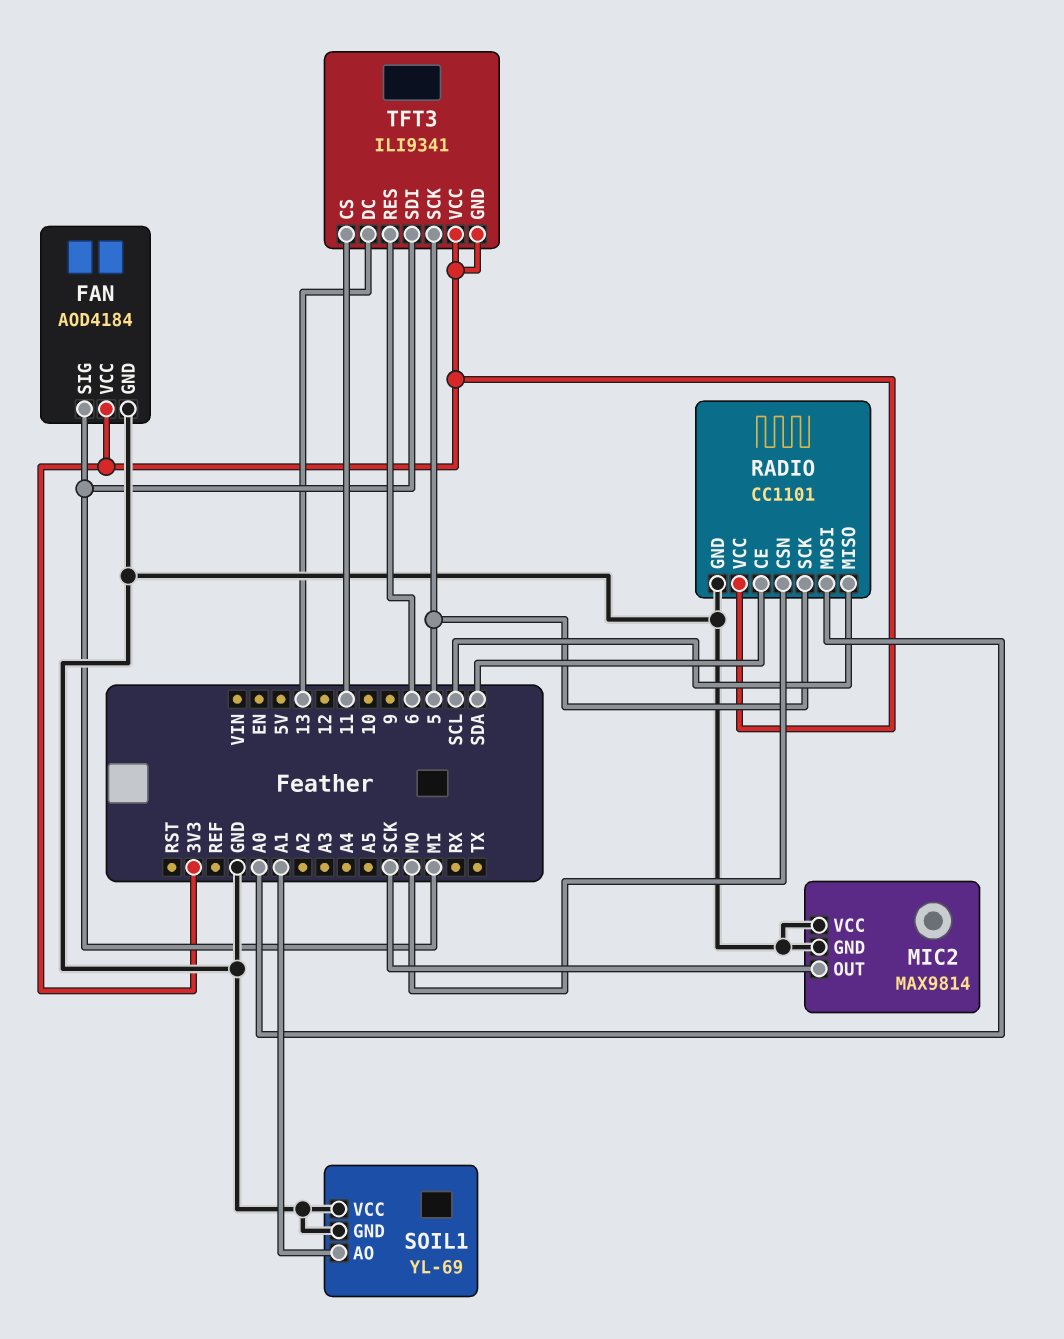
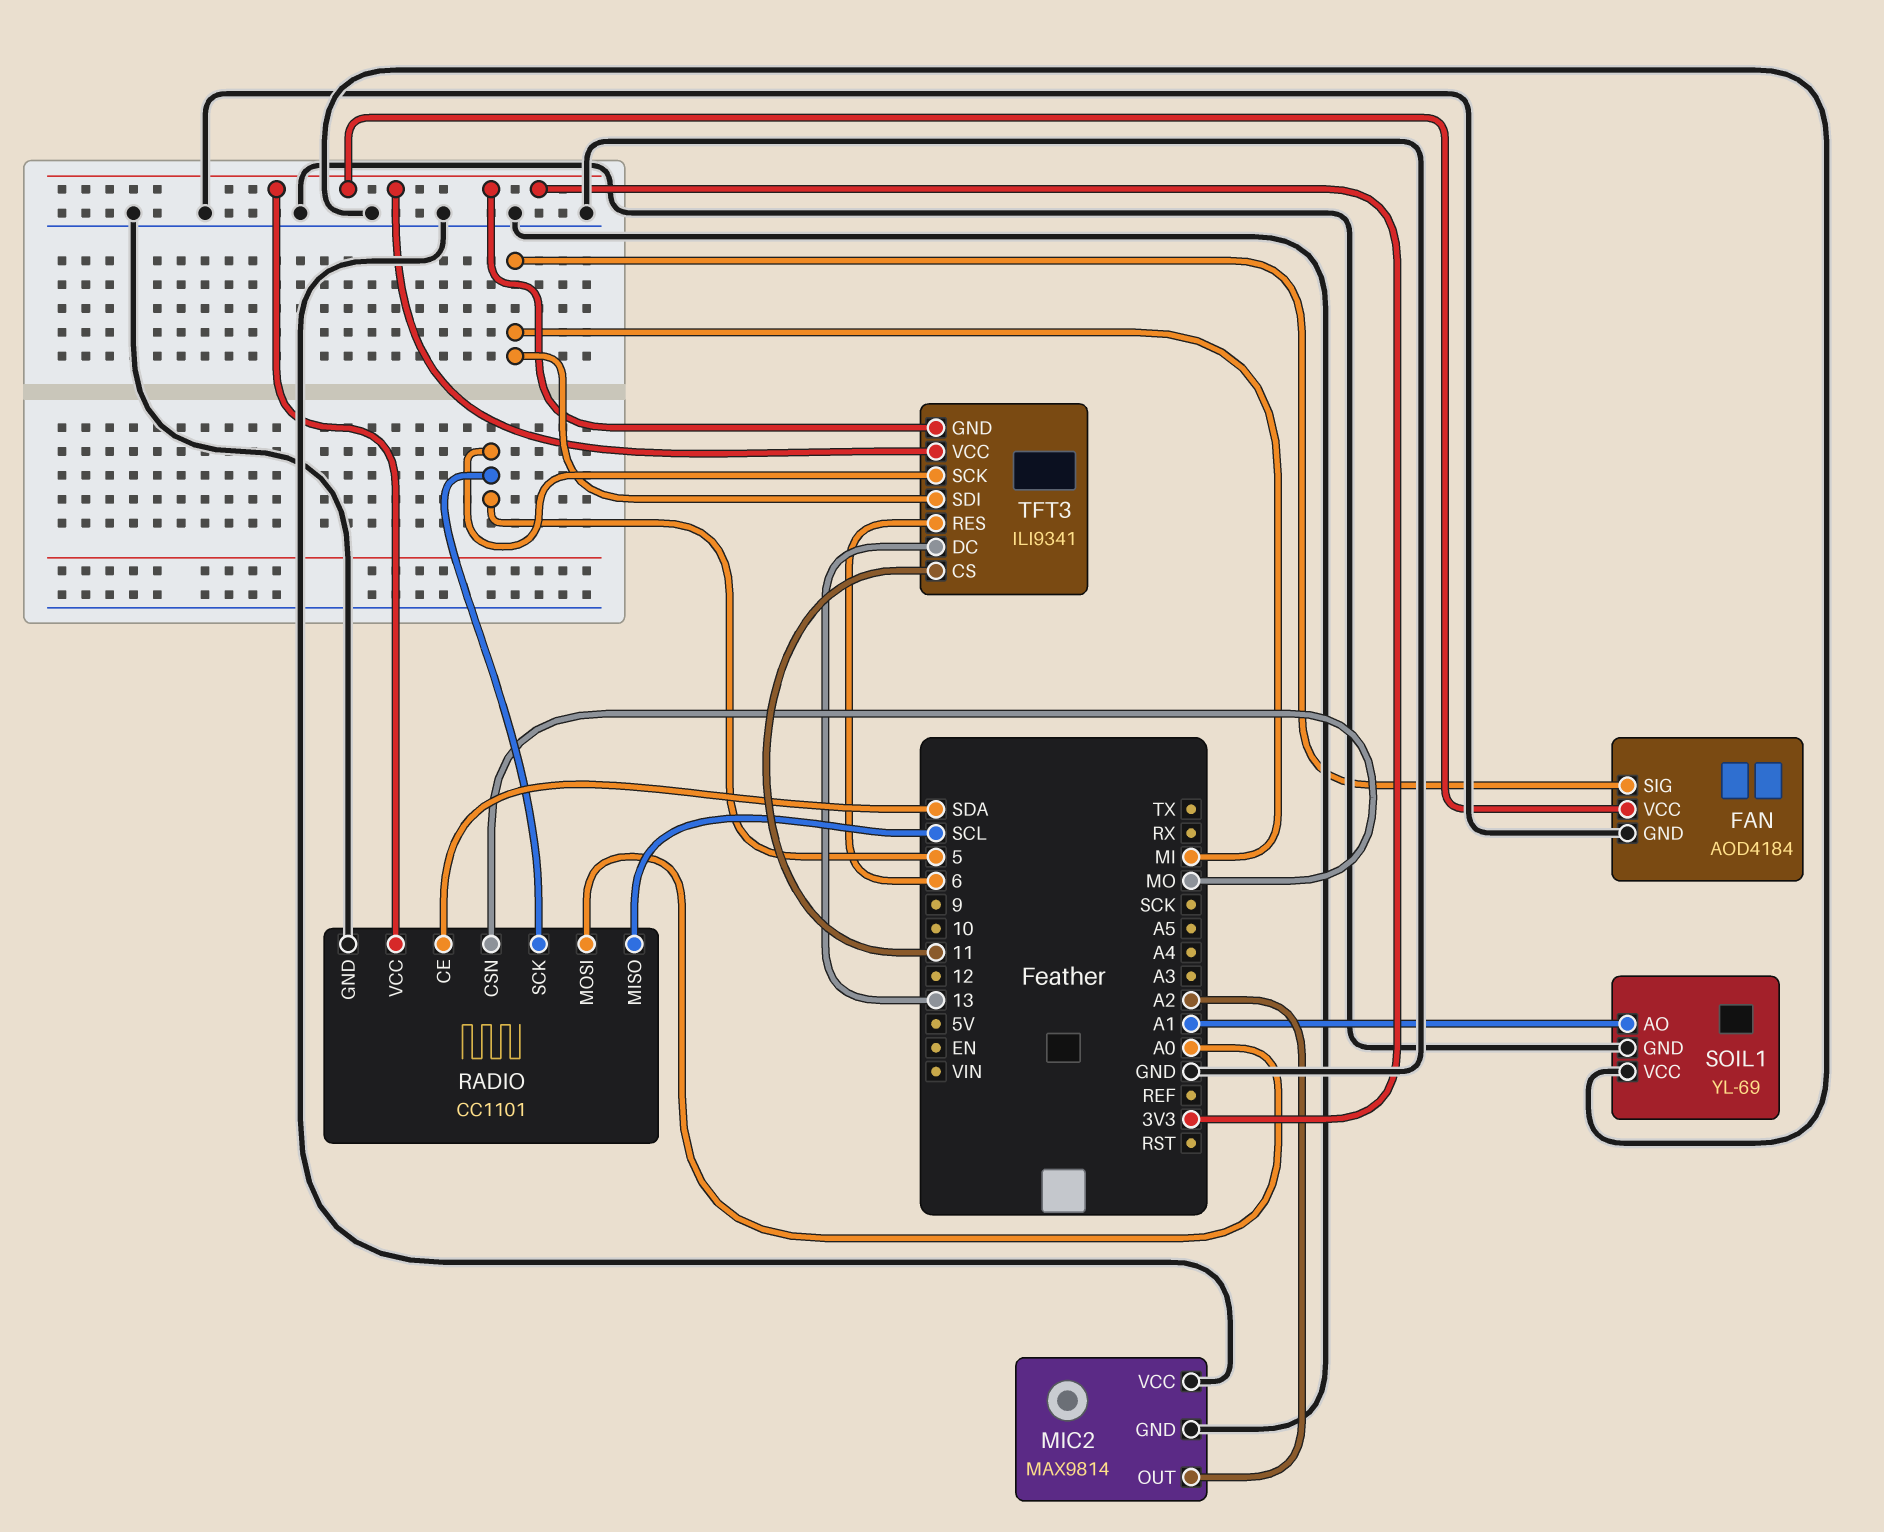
MIC2 pin OUT: SCK -> A2

